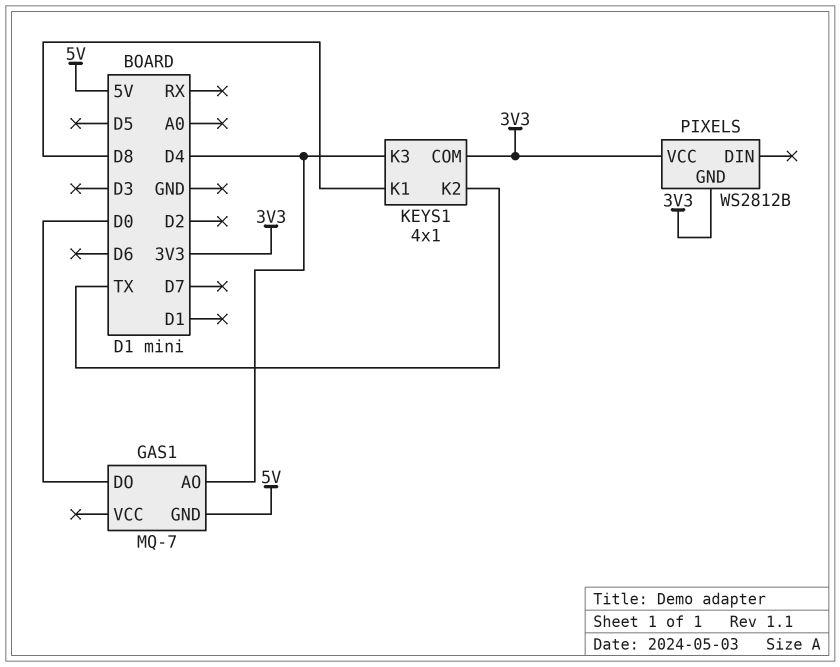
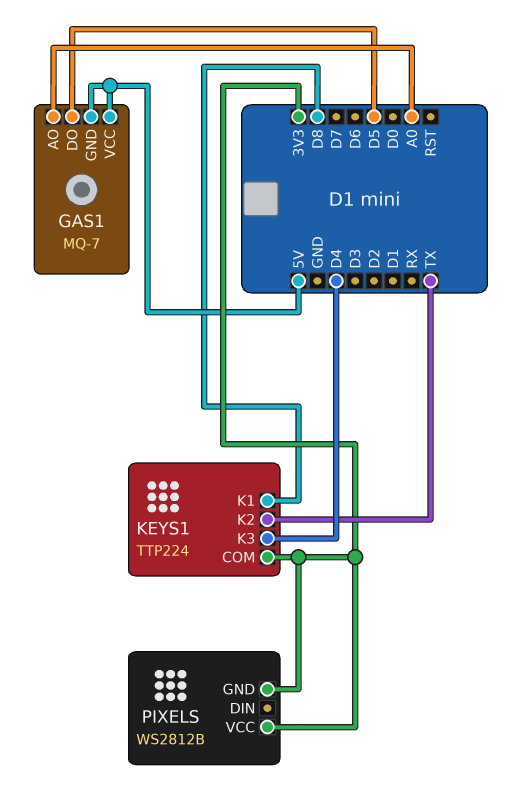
GAS1 pin AO: D4 -> A0
GAS1 pin DO: D0 -> D5
GAS1 pin VCC: none -> 5V
KEYS1: 4x1 -> TTP224

